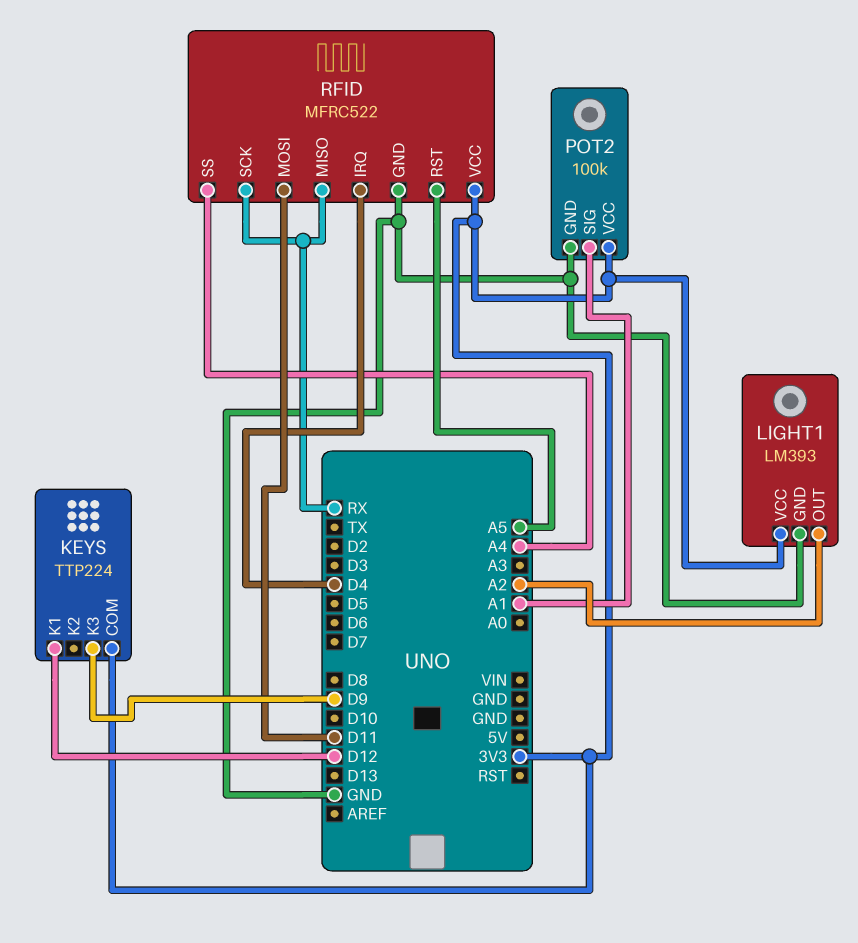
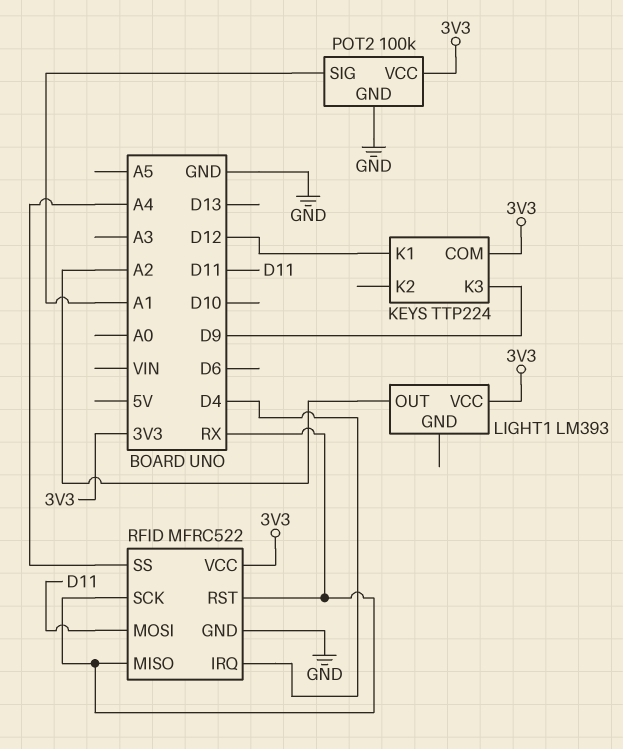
LIGHT1 pin GND: GND -> none
RFID pin RST: A5 -> RX

